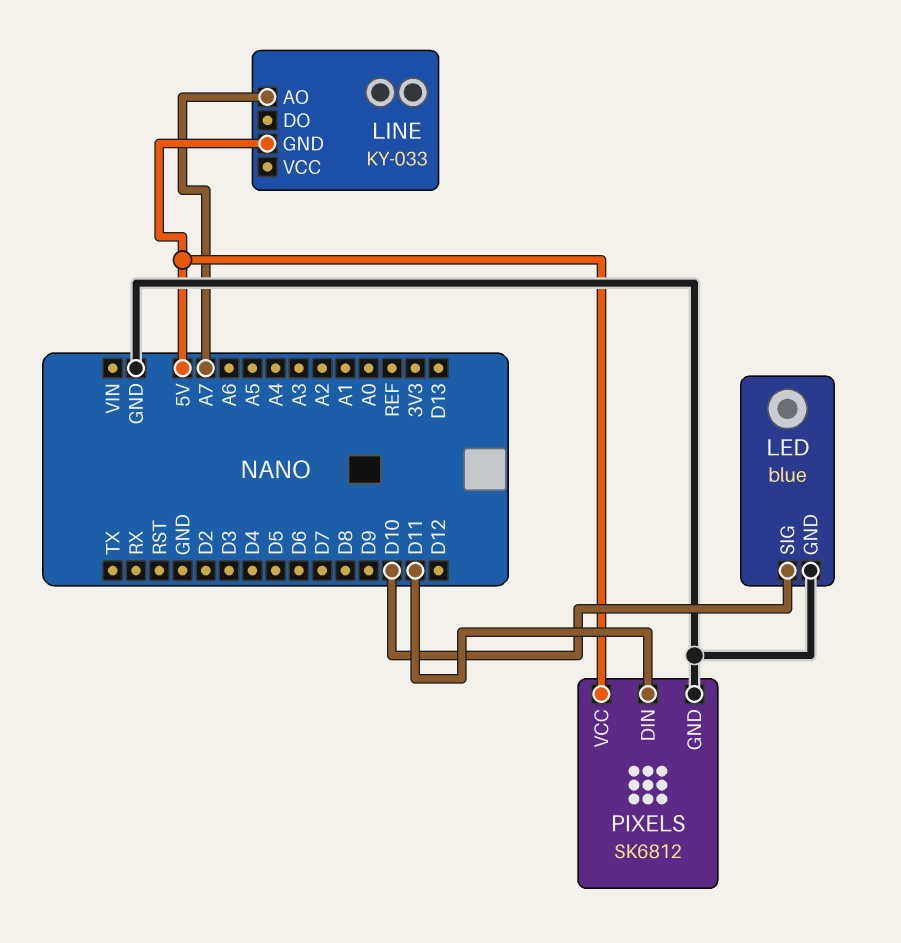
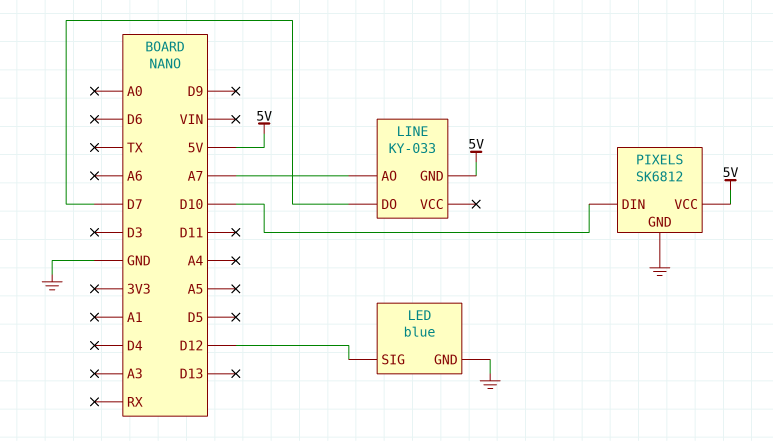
LED pin SIG: D10 -> D12
LINE pin DO: none -> D7
PIXELS pin DIN: D11 -> D10

